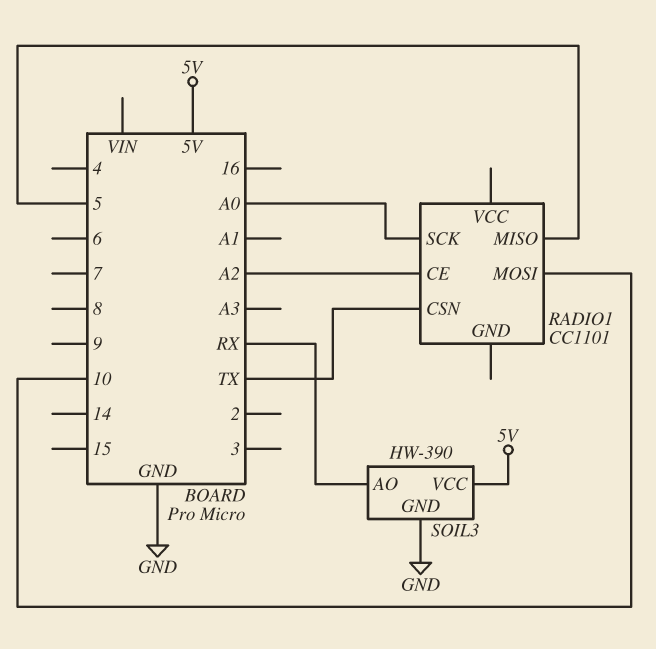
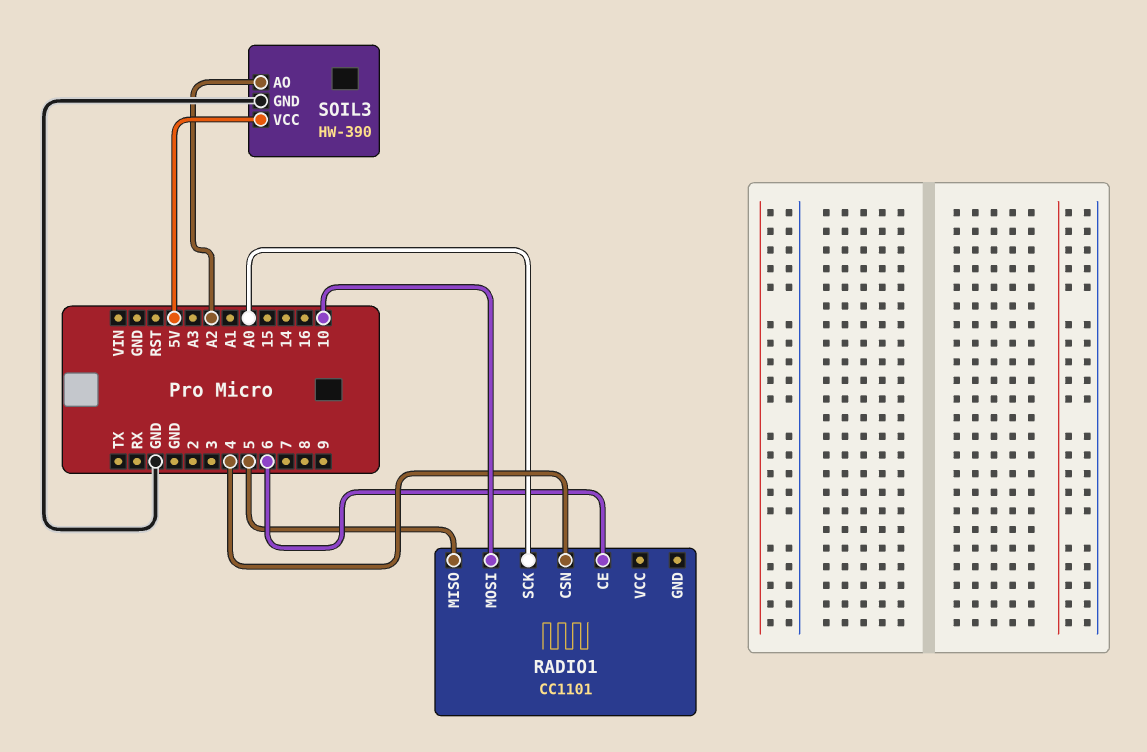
RADIO1 pin CE: A2 -> 6
RADIO1 pin CSN: TX -> 4
SOIL3 pin AO: RX -> A2

